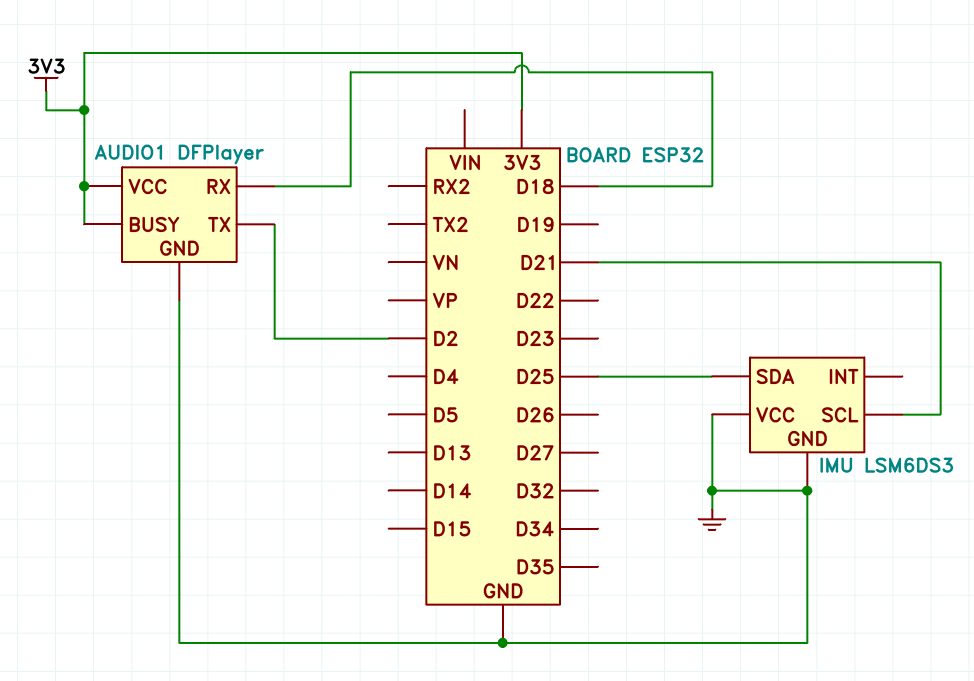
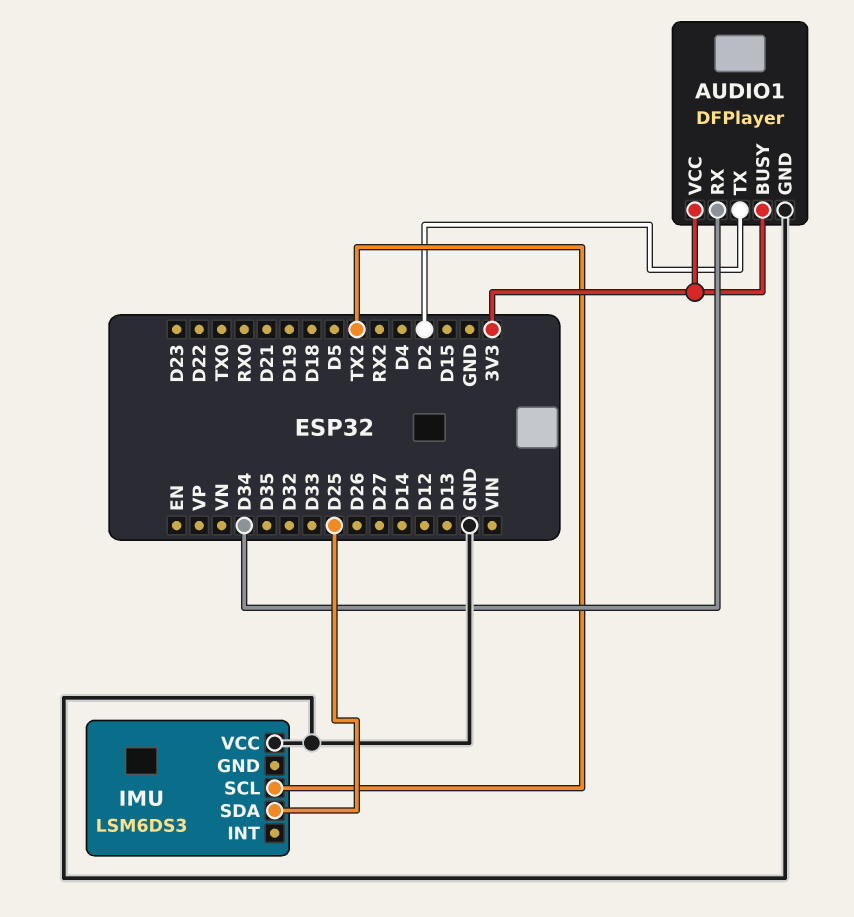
AUDIO1 pin RX: D18 -> D34
IMU pin GND: GND -> none
IMU pin SCL: D21 -> TX2

